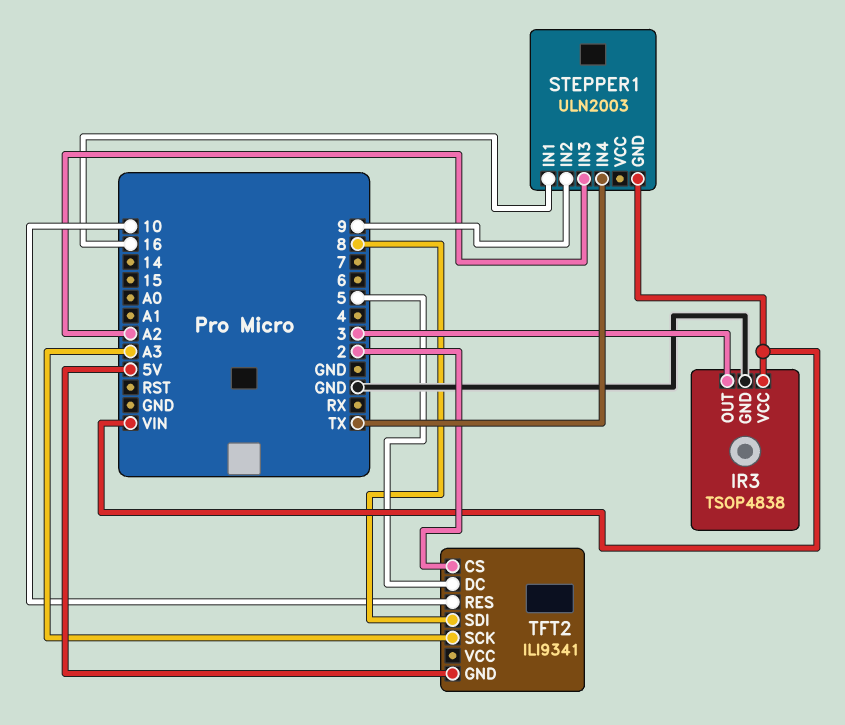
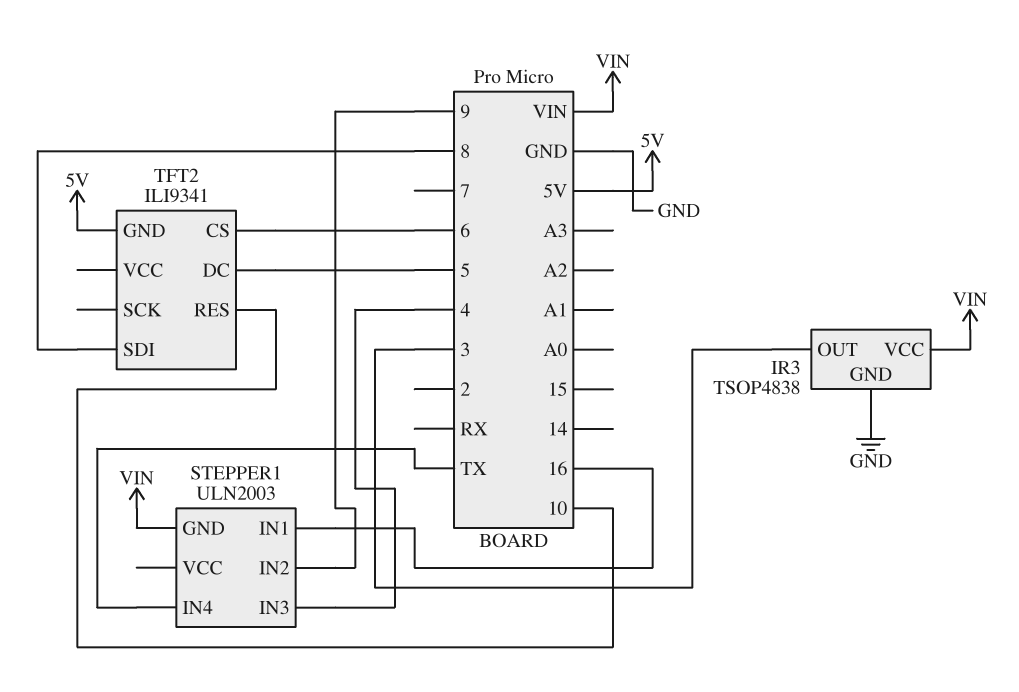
STEPPER1 pin IN3: A2 -> 4
TFT2 pin CS: 2 -> 6
TFT2 pin SCK: A3 -> none

